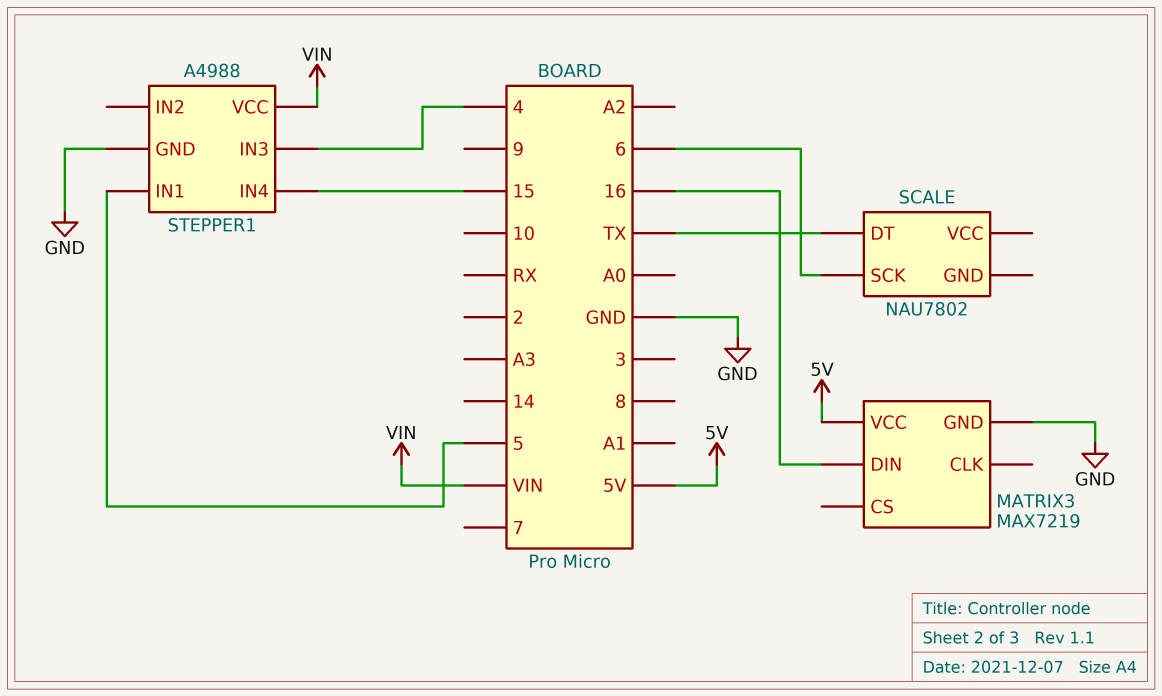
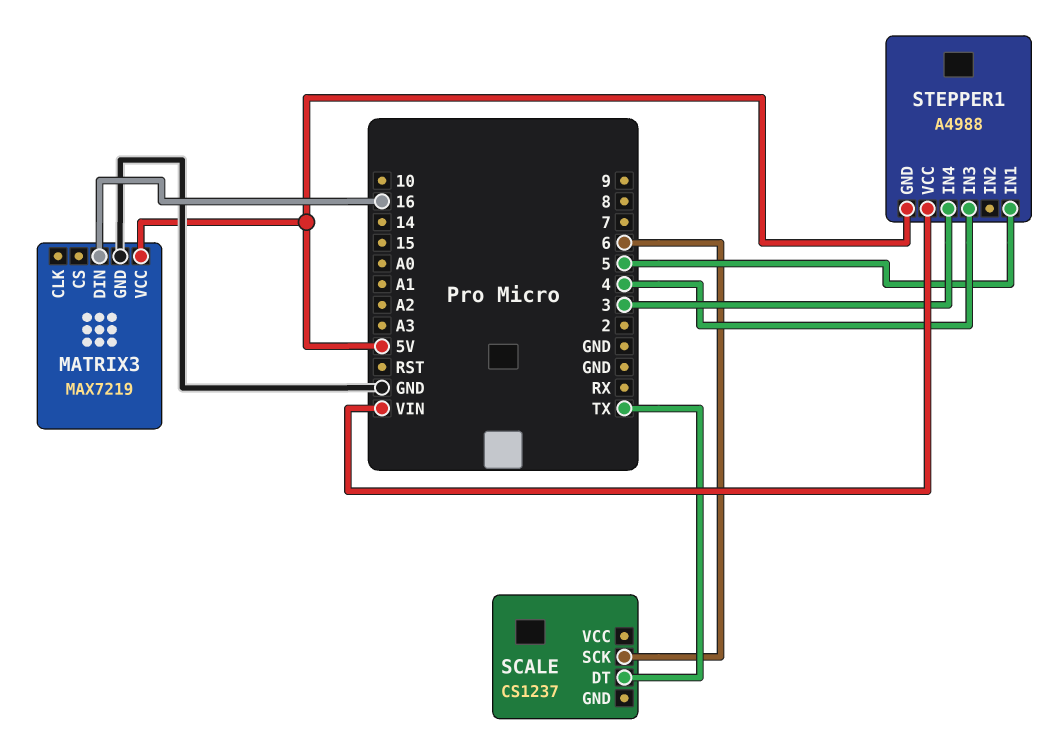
SCALE: NAU7802 -> CS1237
STEPPER1 pin GND: GND -> 5V
STEPPER1 pin IN4: 15 -> 3

